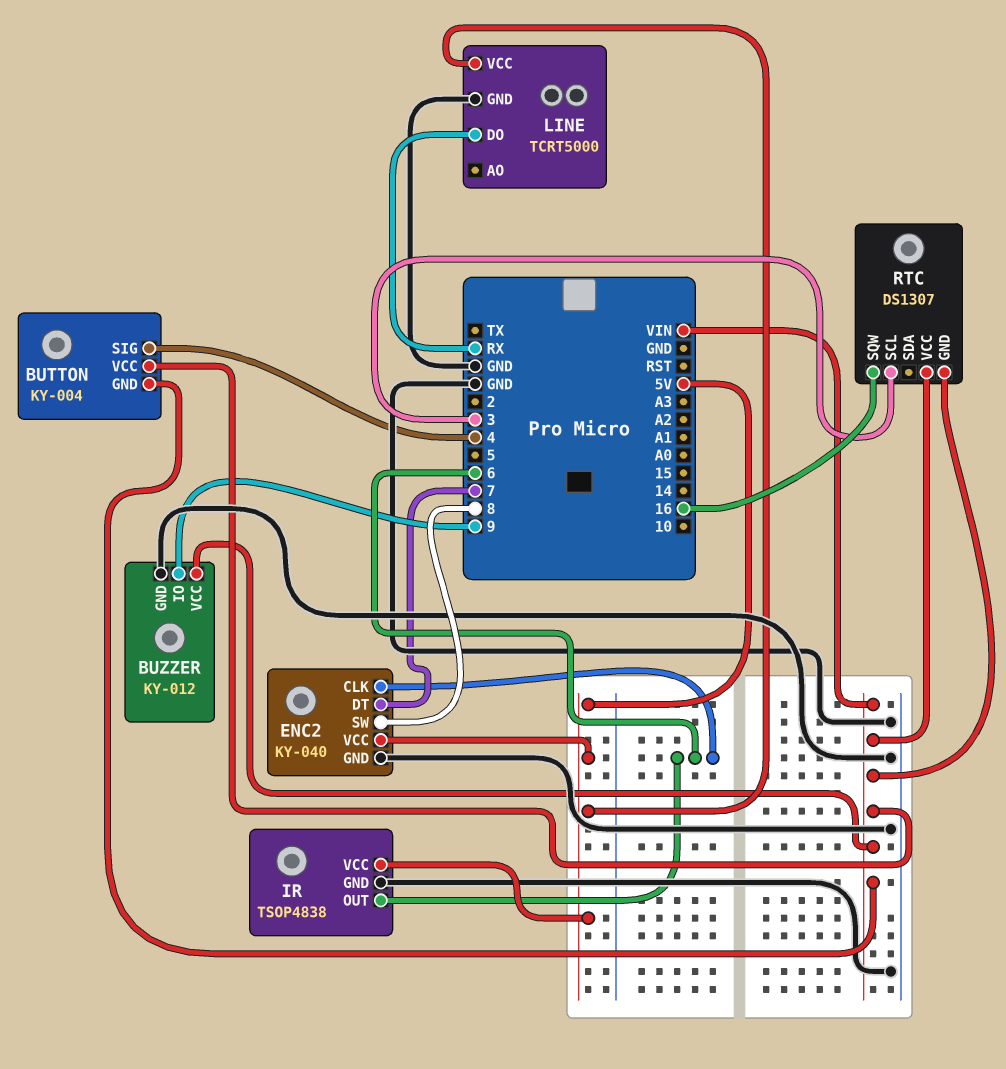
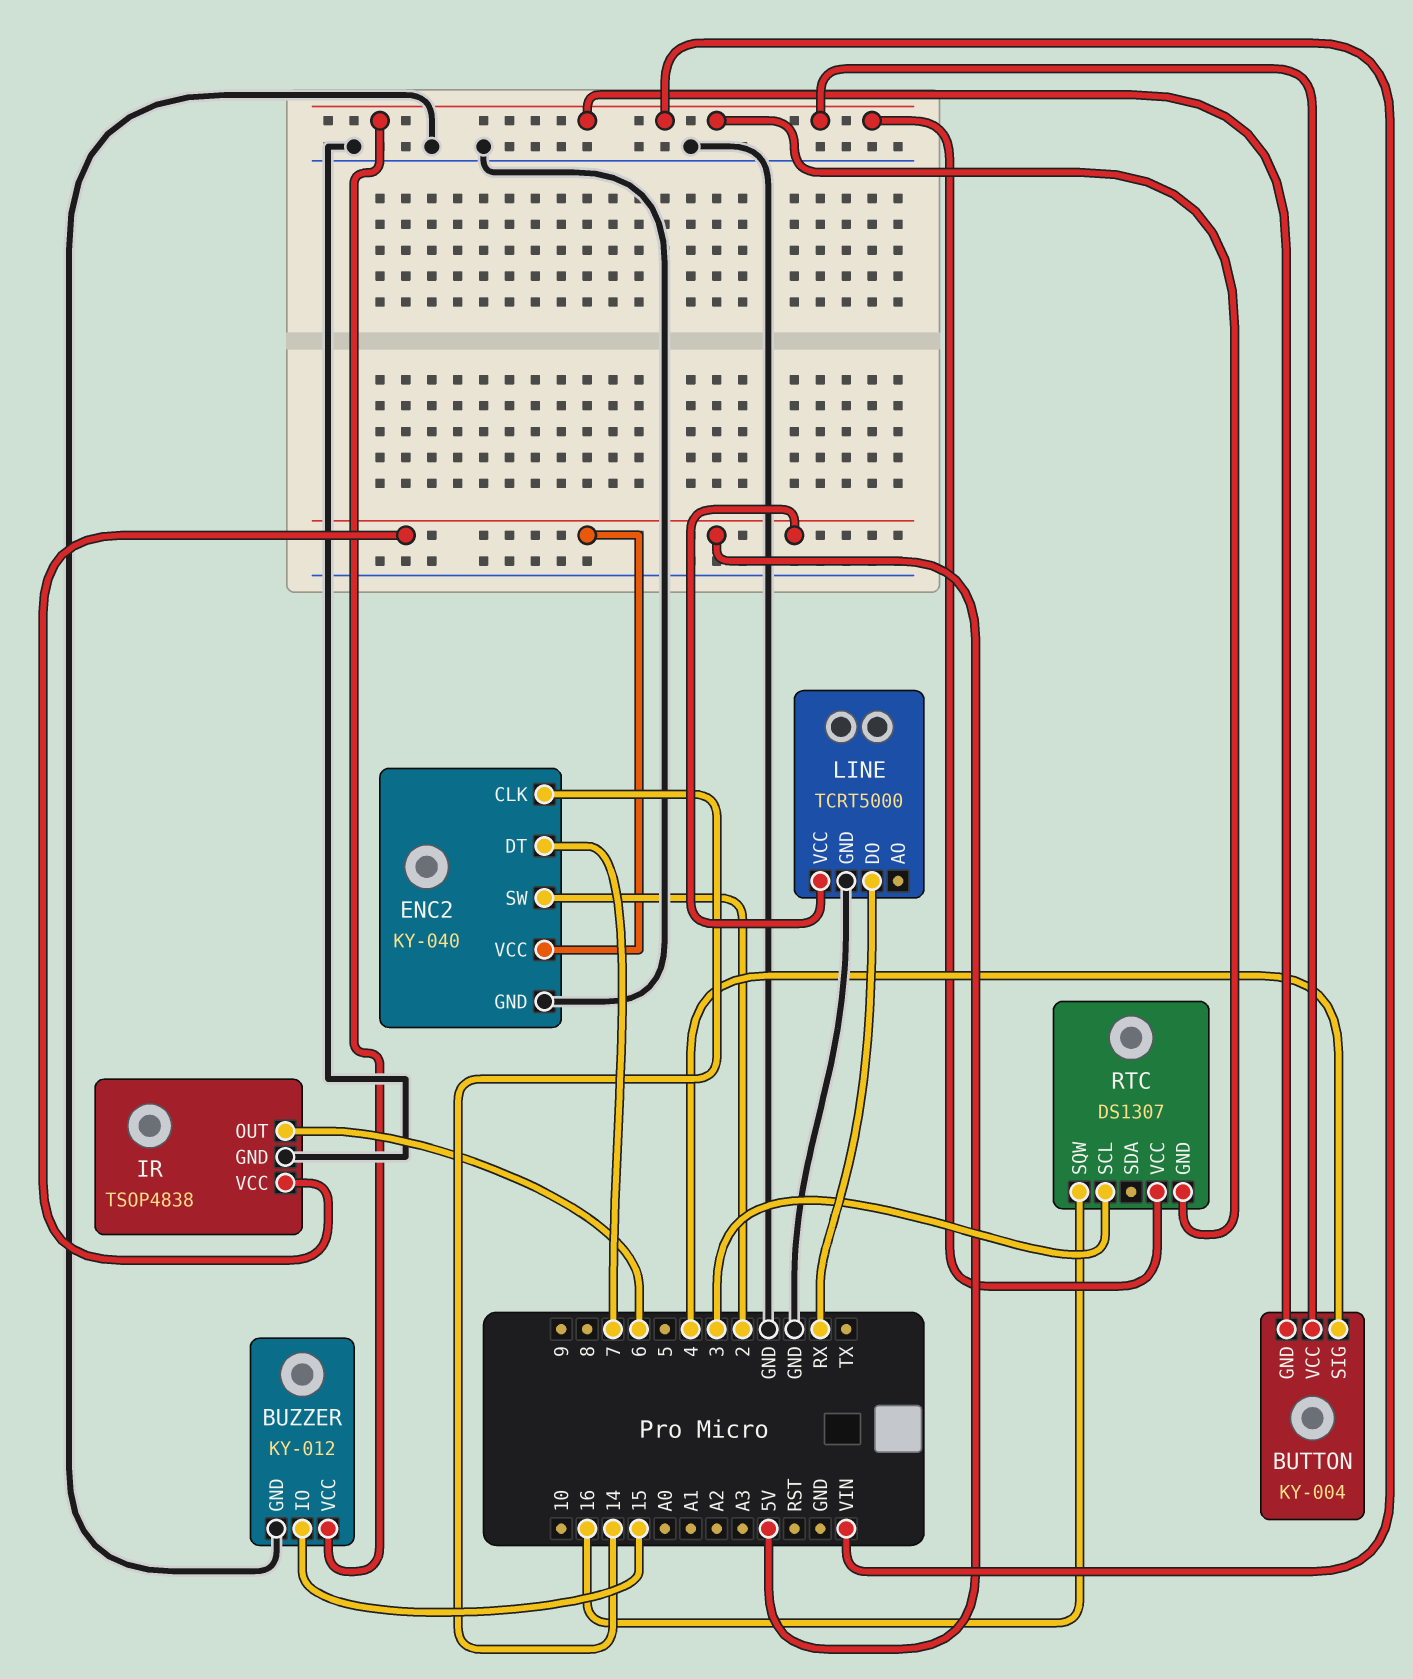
BUZZER pin IO: 9 -> 15
ENC2 pin CLK: 6 -> 14
ENC2 pin SW: 8 -> 2

